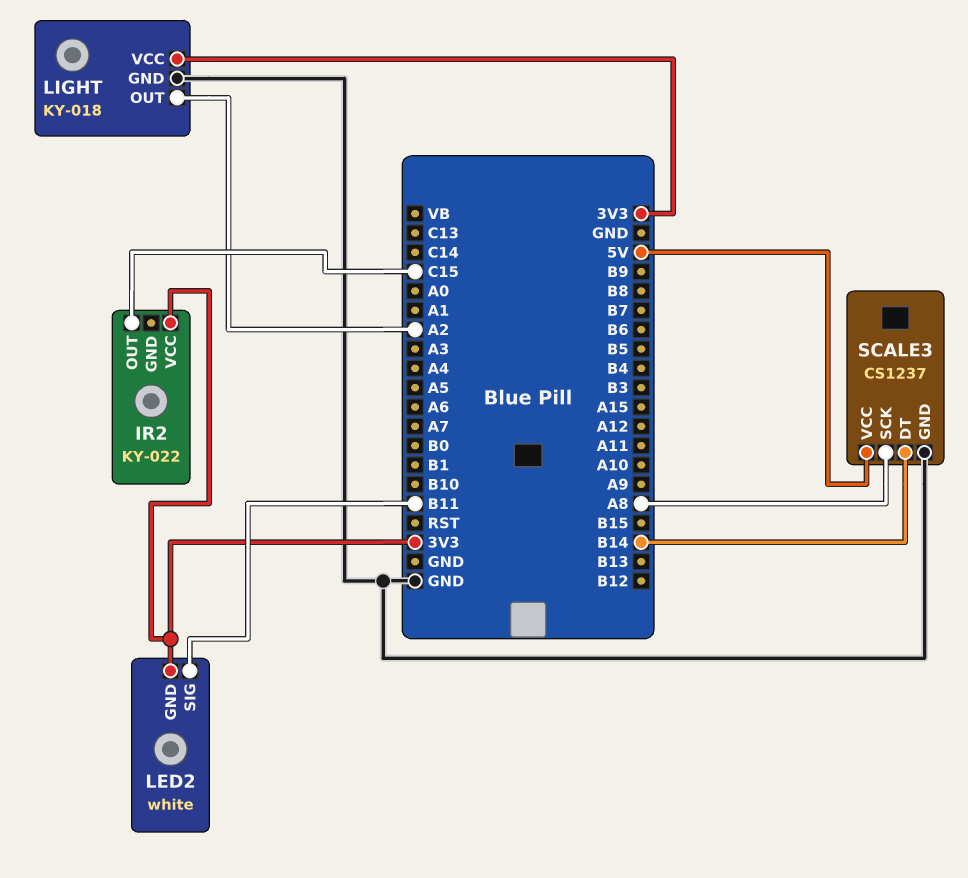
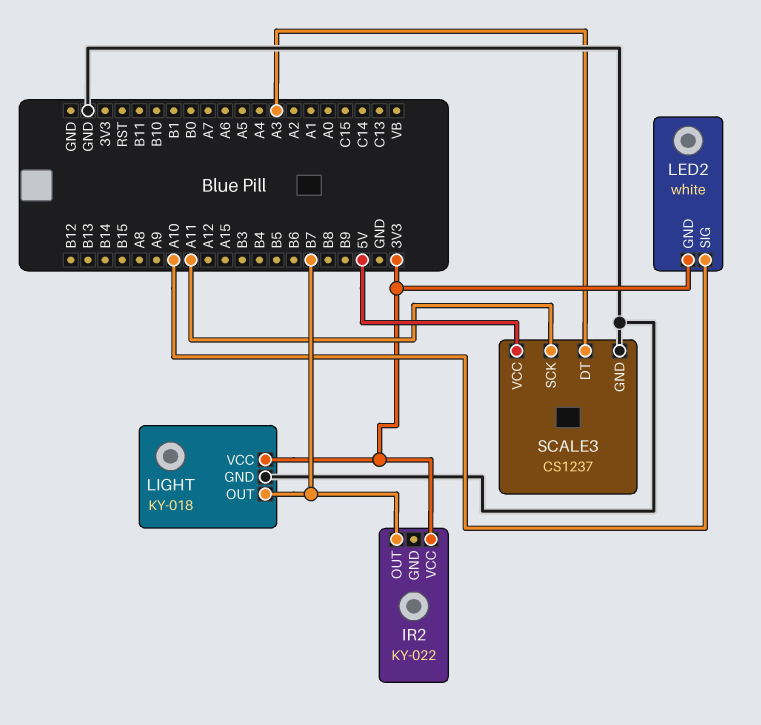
IR2 pin OUT: C15 -> B7
LED2 pin SIG: B11 -> A10
LIGHT pin OUT: A2 -> B7
SCALE3 pin DT: B14 -> A3
SCALE3 pin SCK: A8 -> A11

